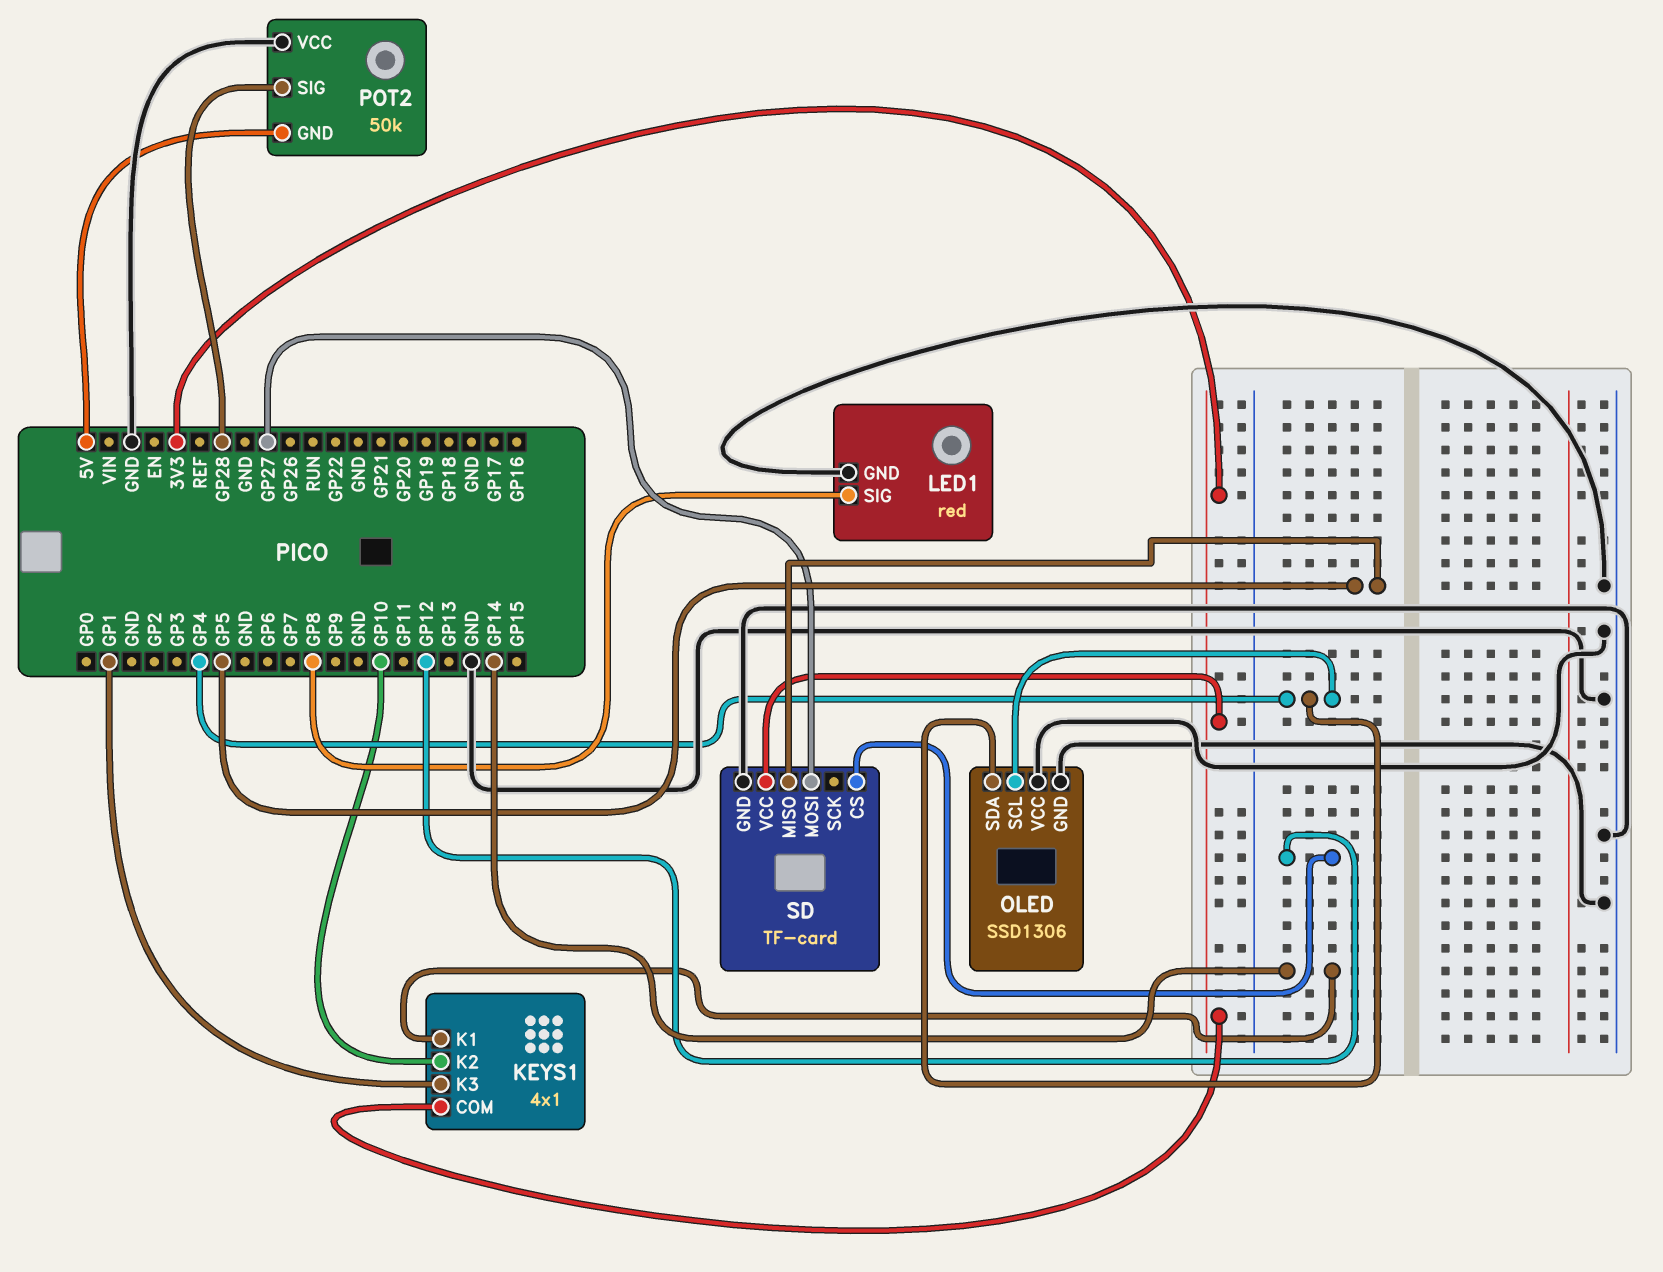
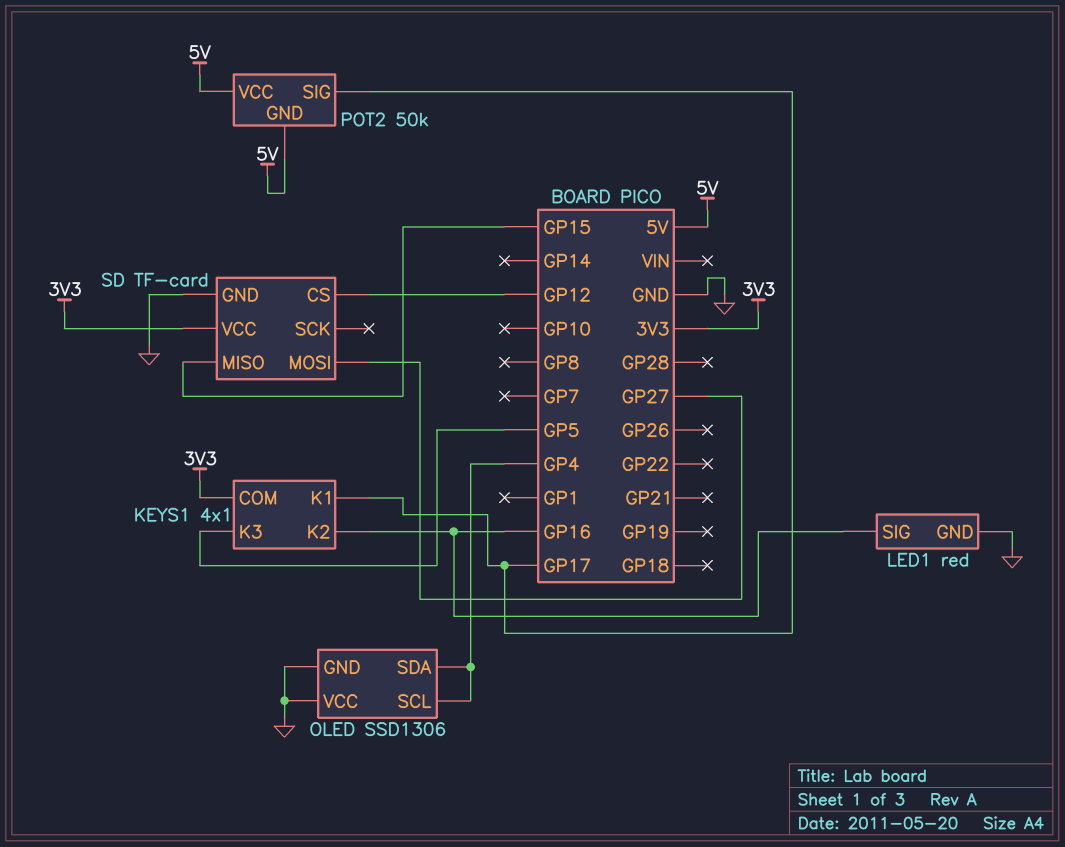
KEYS1 pin K1: GP14 -> GP17
KEYS1 pin K2: GP10 -> GP16
KEYS1 pin K3: GP1 -> GP5
LED1 pin SIG: GP8 -> GP16
POT2 pin SIG: GP28 -> GP17
POT2 pin VCC: GND -> 5V
SD pin MISO: GP5 -> GP15

